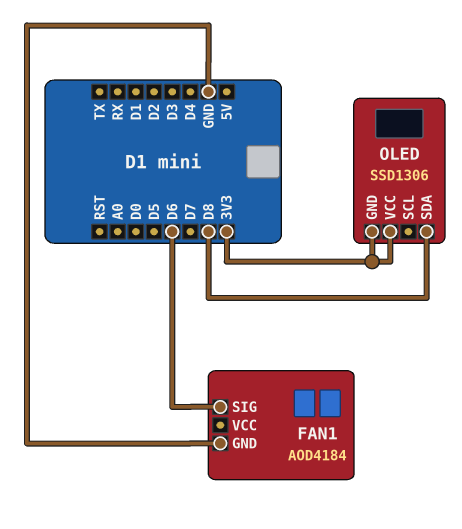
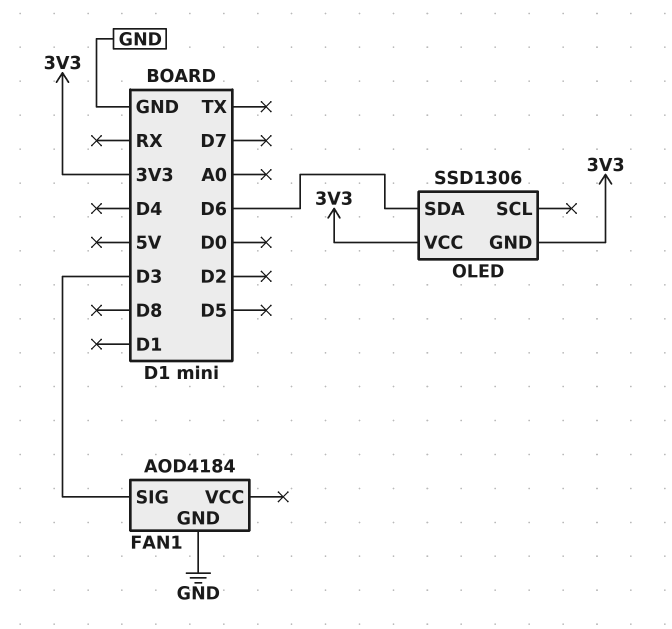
FAN1 pin SIG: D6 -> D3
OLED pin SDA: D8 -> D6

